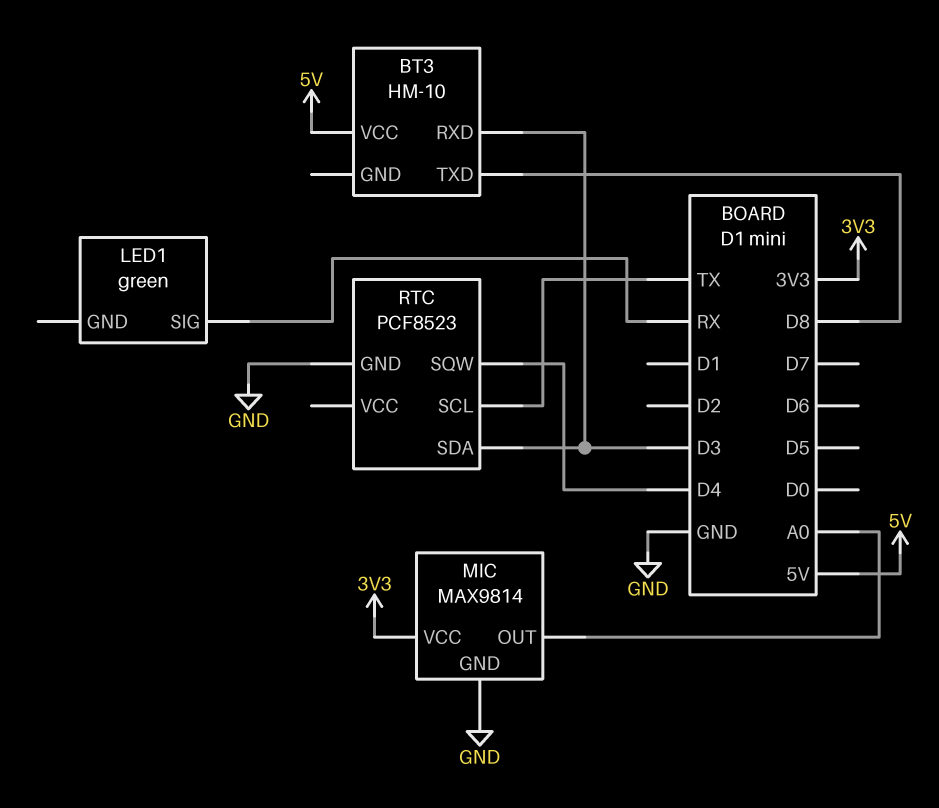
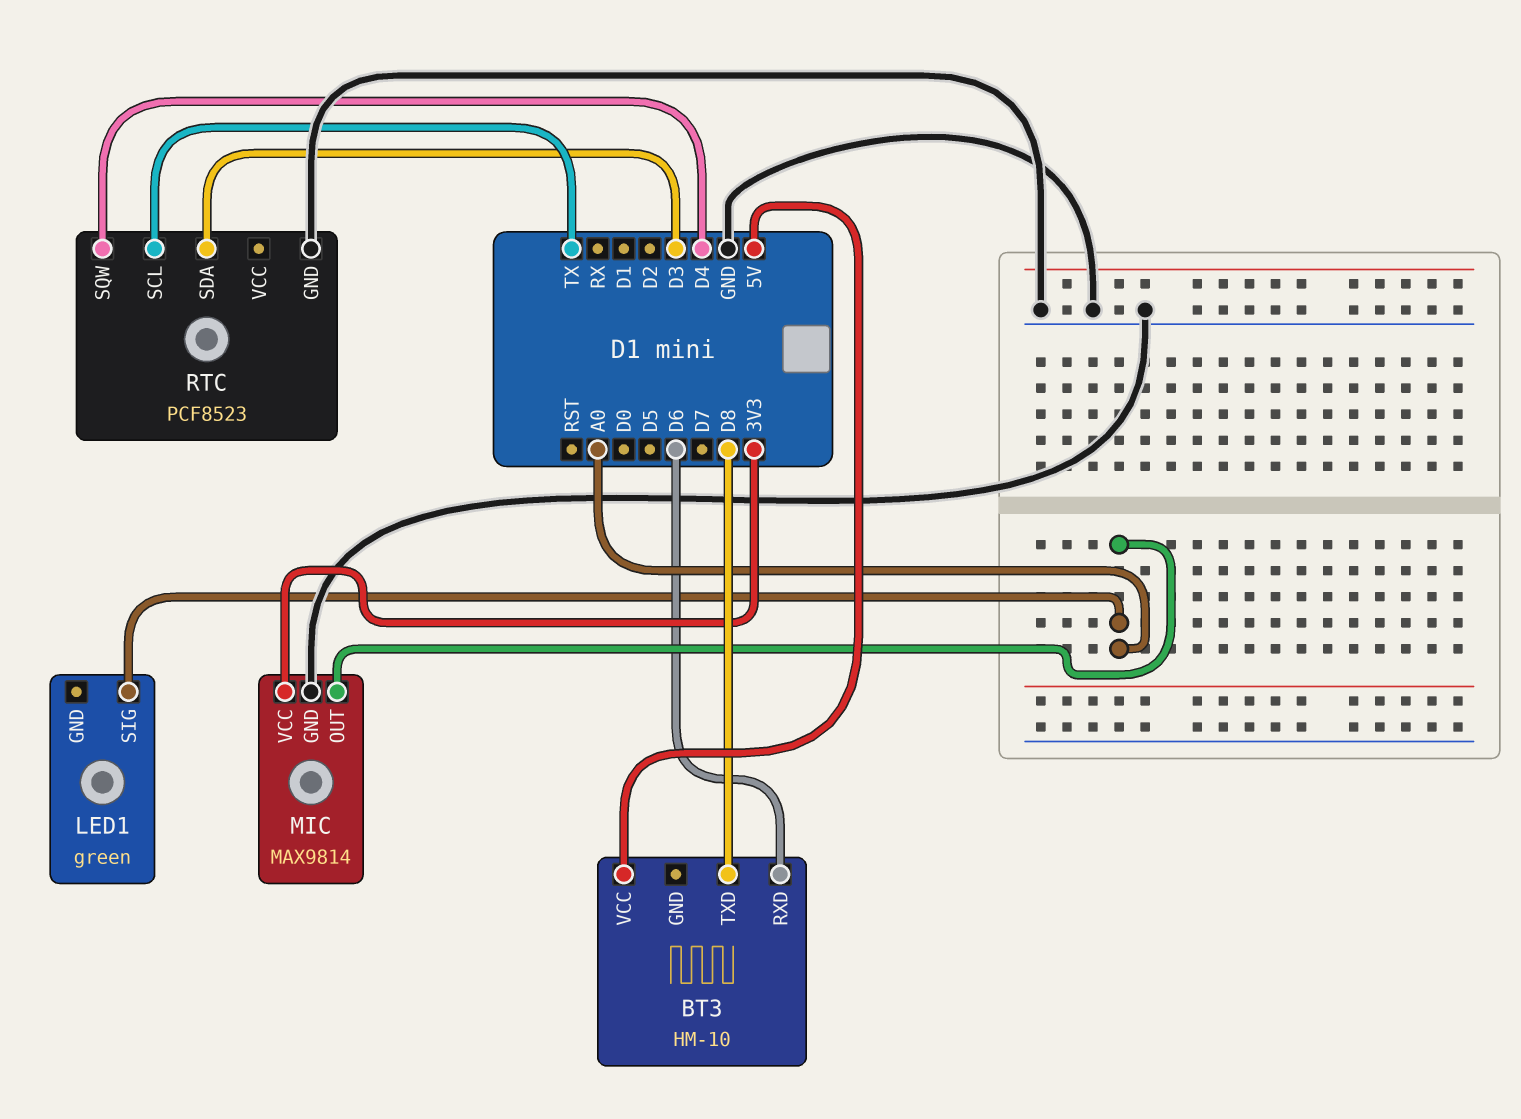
BT3 pin RXD: D3 -> D6
LED1 pin SIG: RX -> A0

